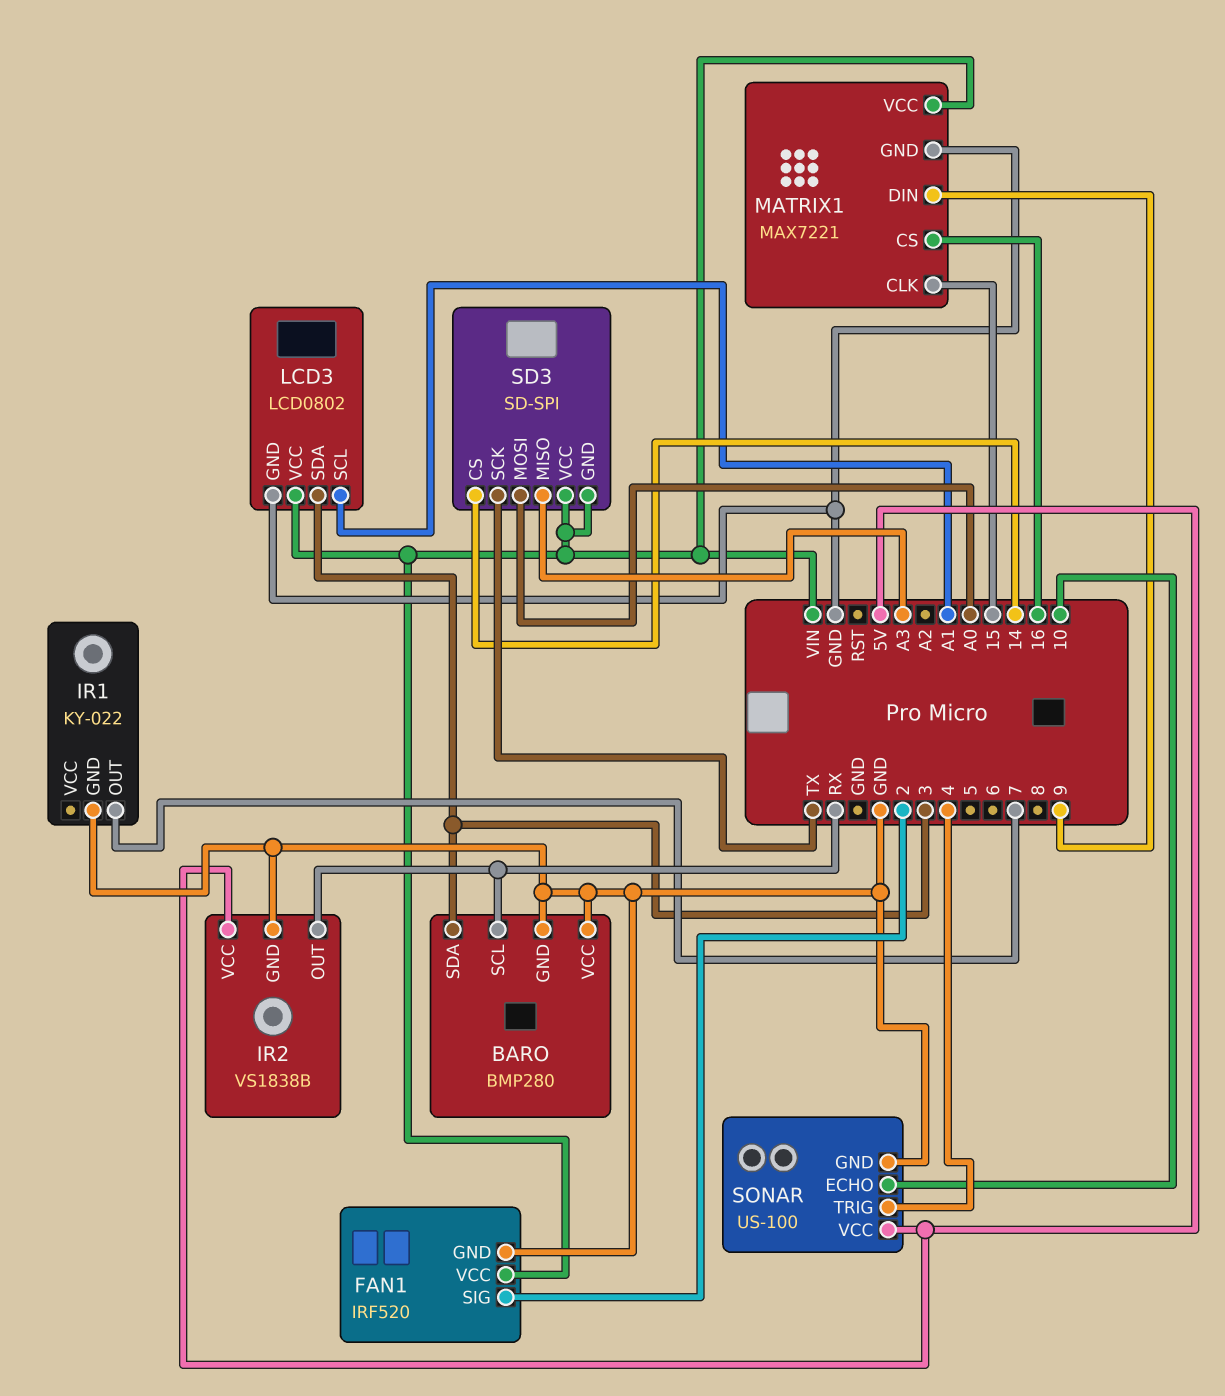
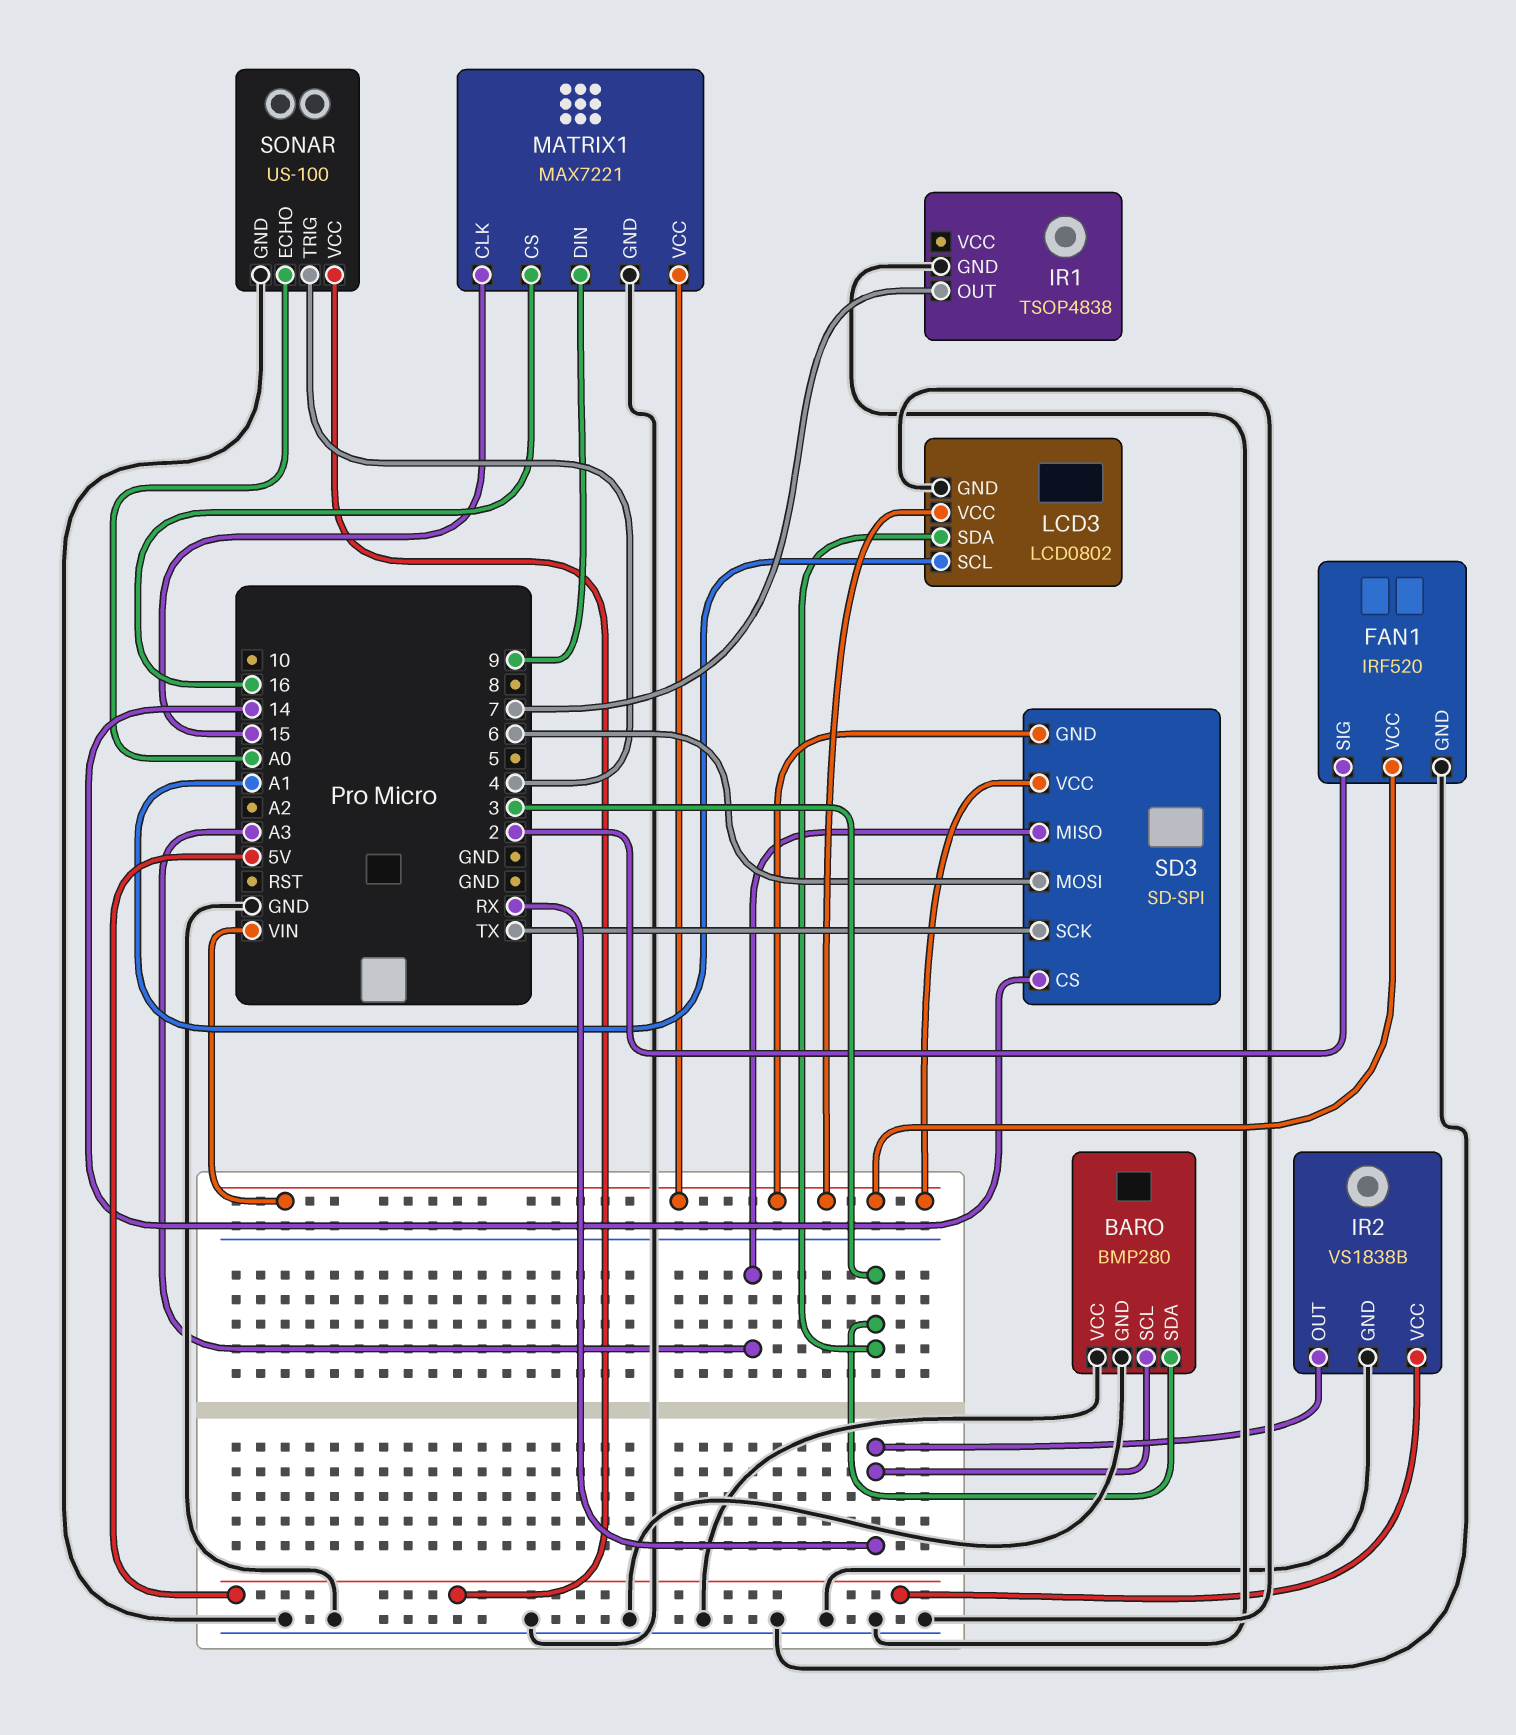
IR1: KY-022 -> TSOP4838
SD3 pin MOSI: A0 -> 6
SONAR pin ECHO: 10 -> A0

